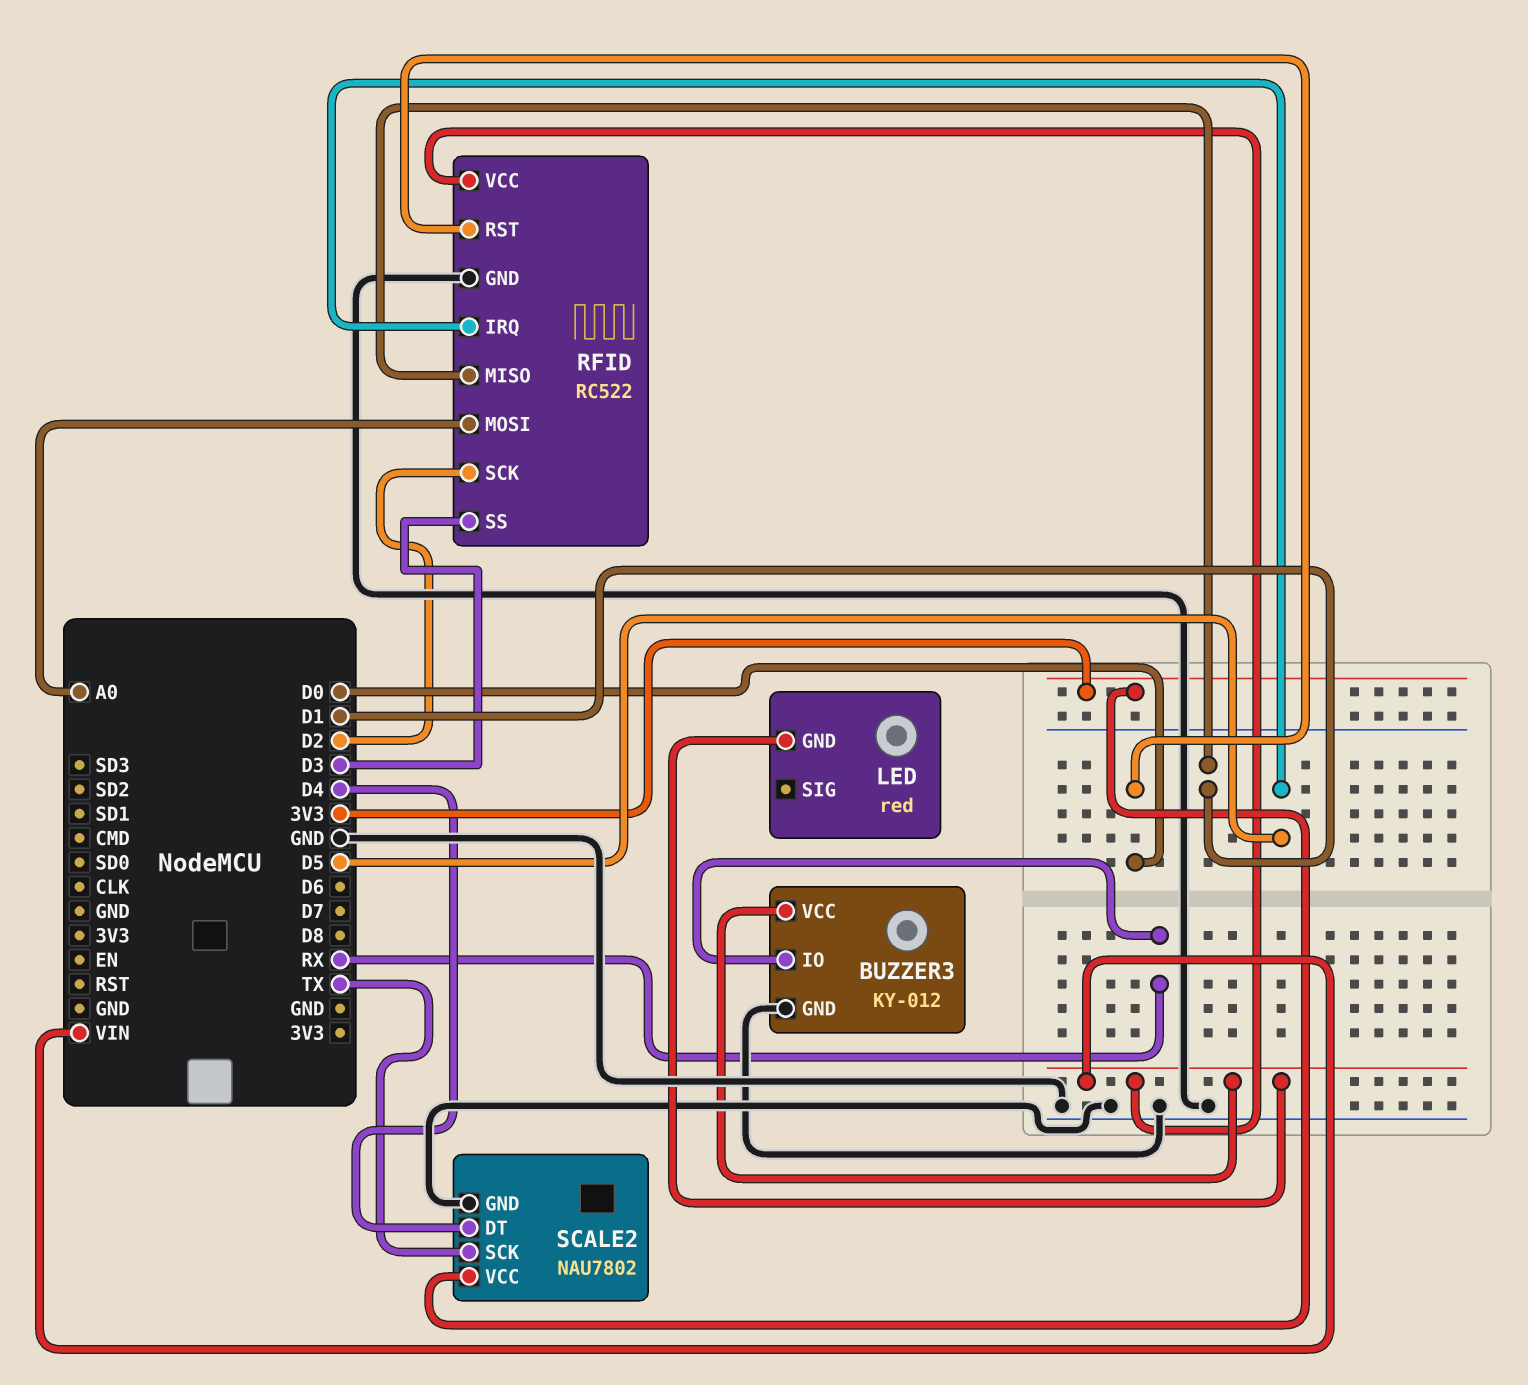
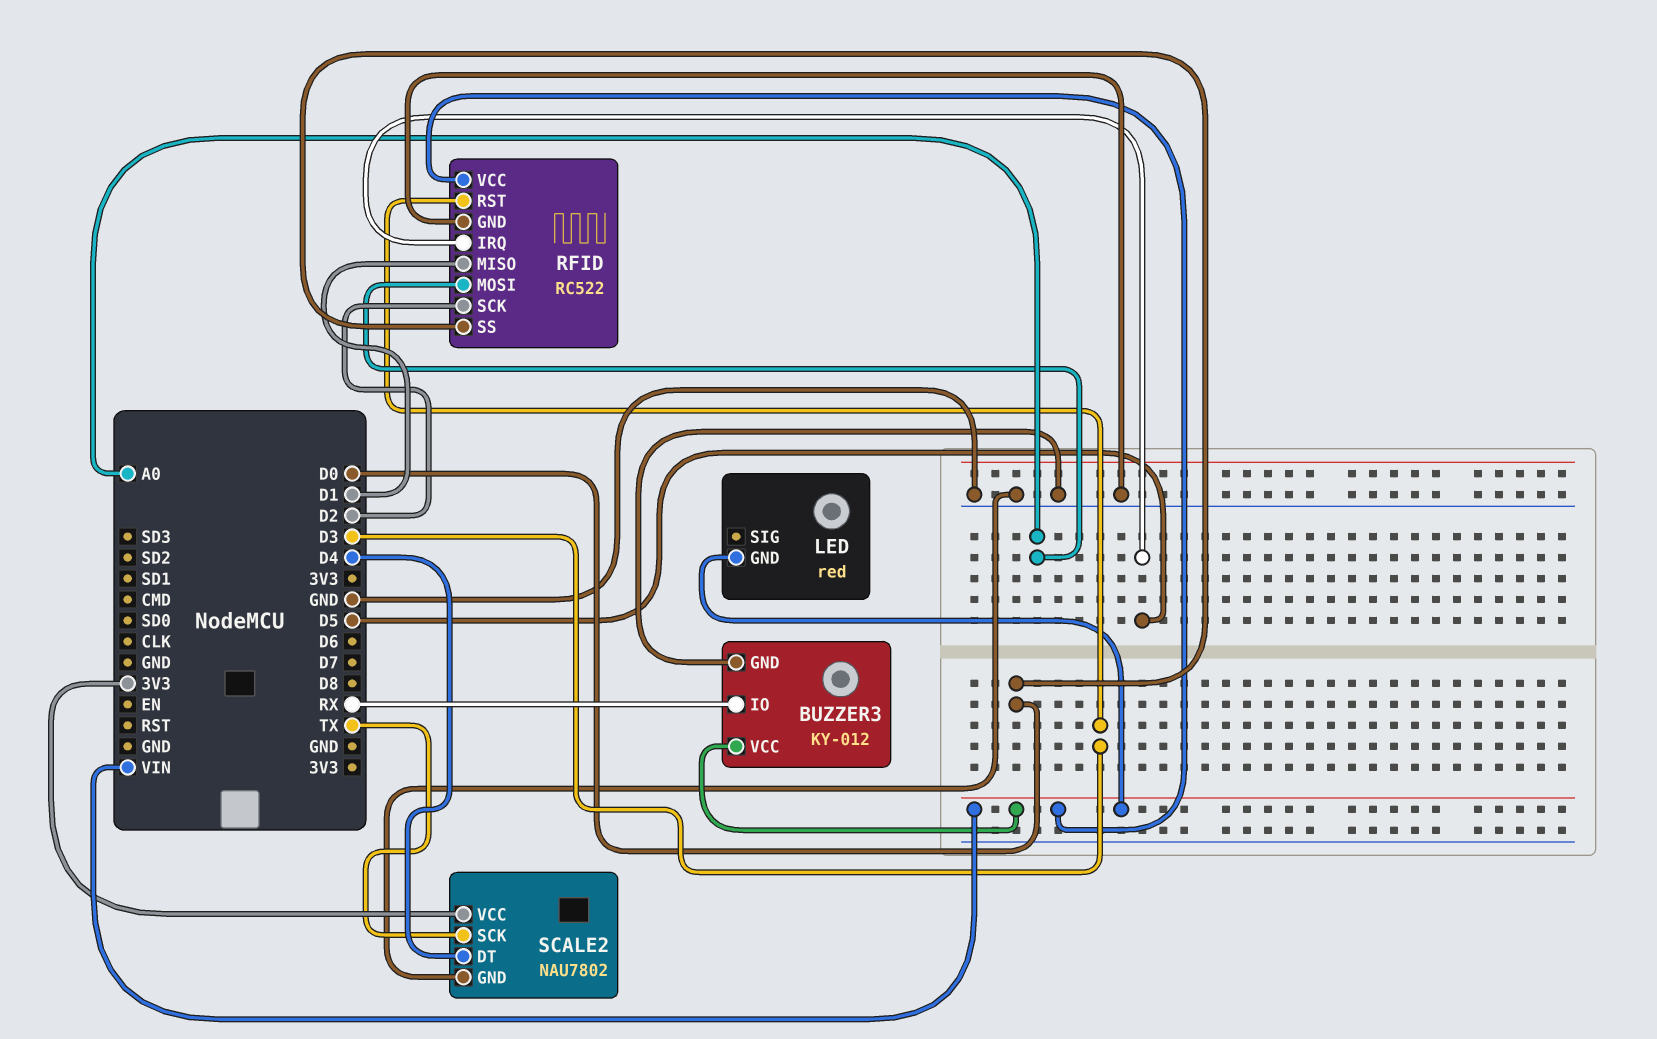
RFID pin RST: D0 -> D3
RFID pin SS: D3 -> D0

